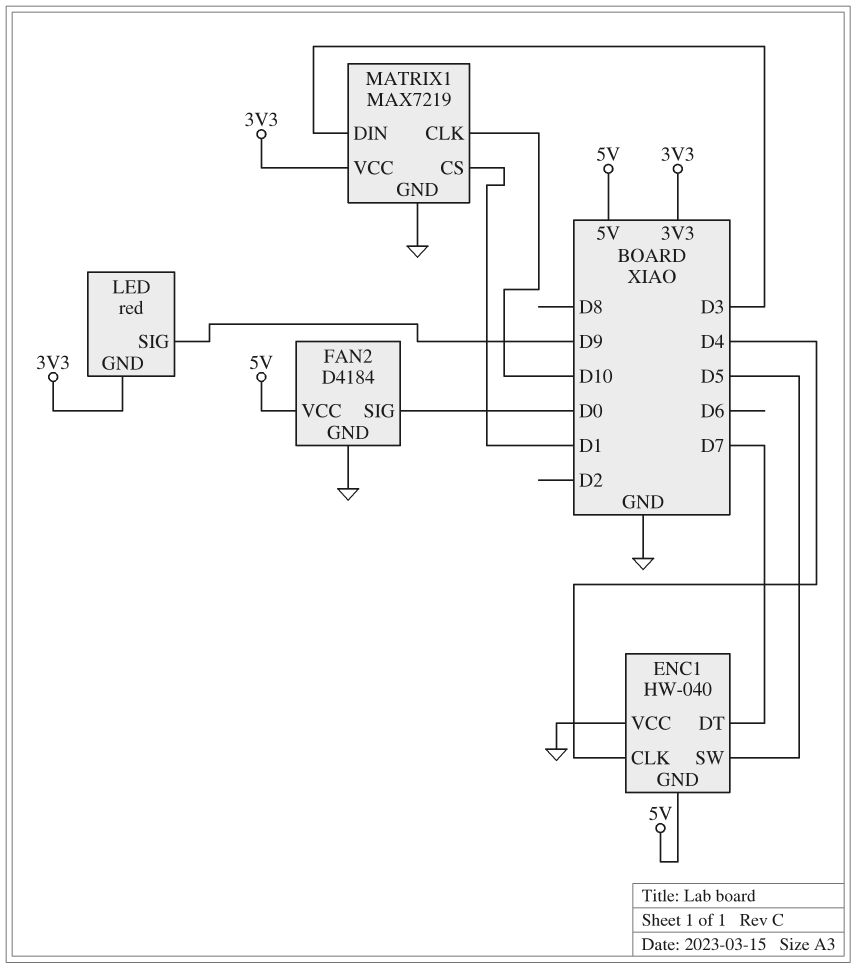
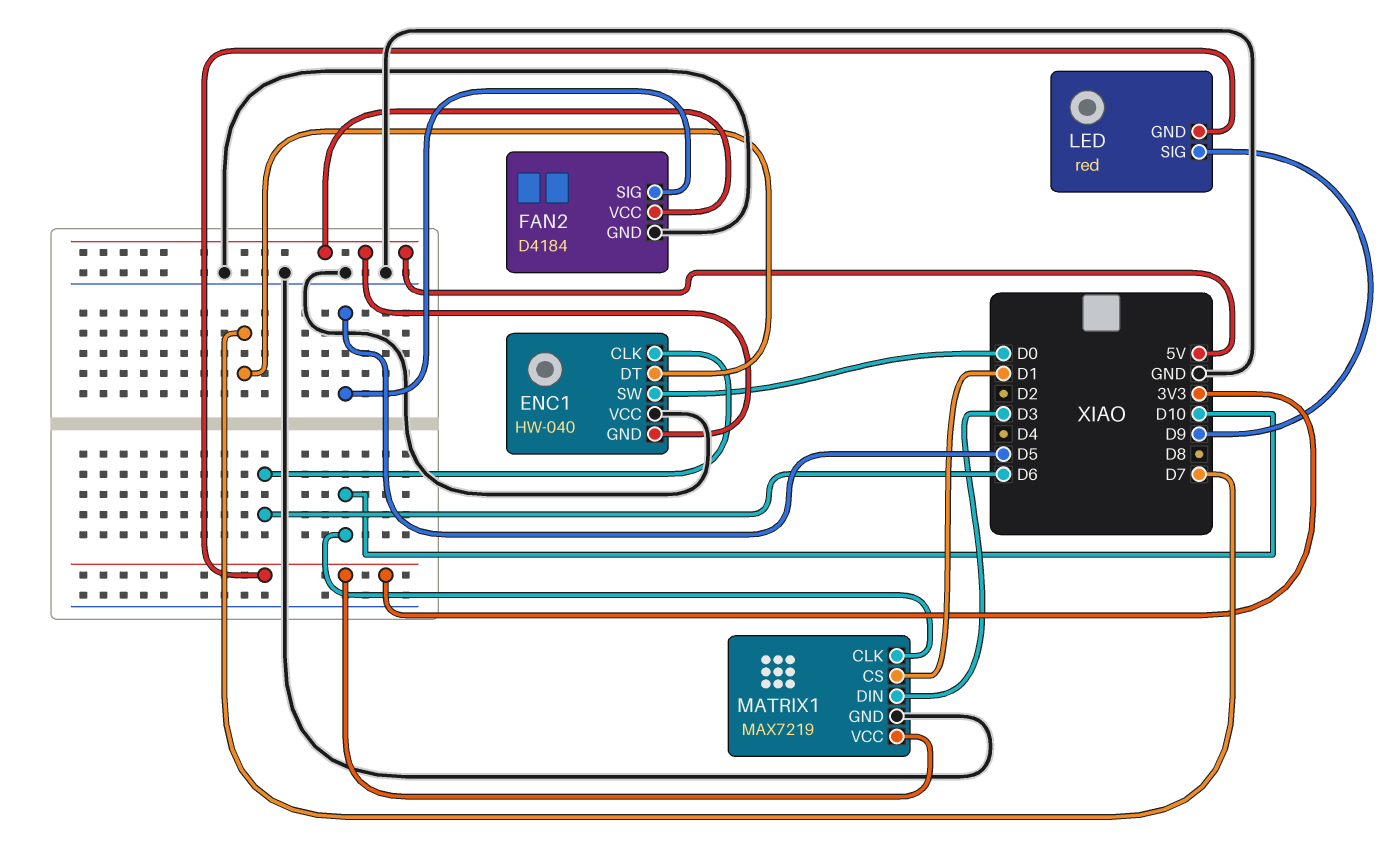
ENC1 pin CLK: D4 -> D6
ENC1 pin SW: D5 -> D0
FAN2 pin SIG: D0 -> D5

